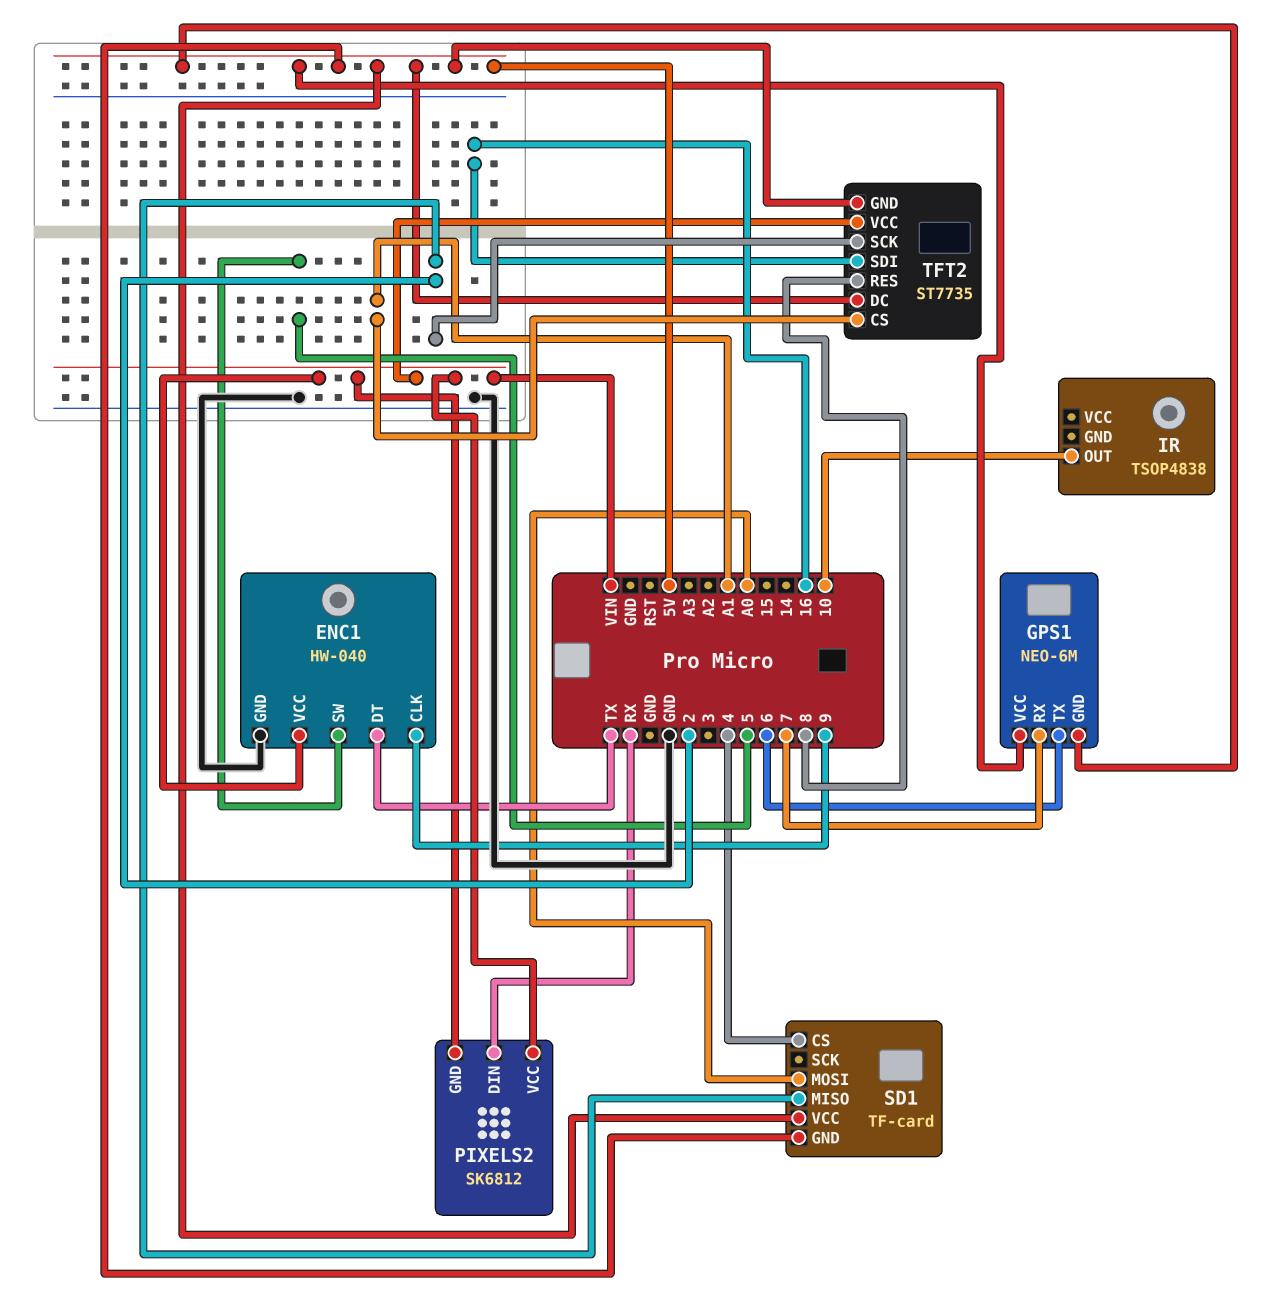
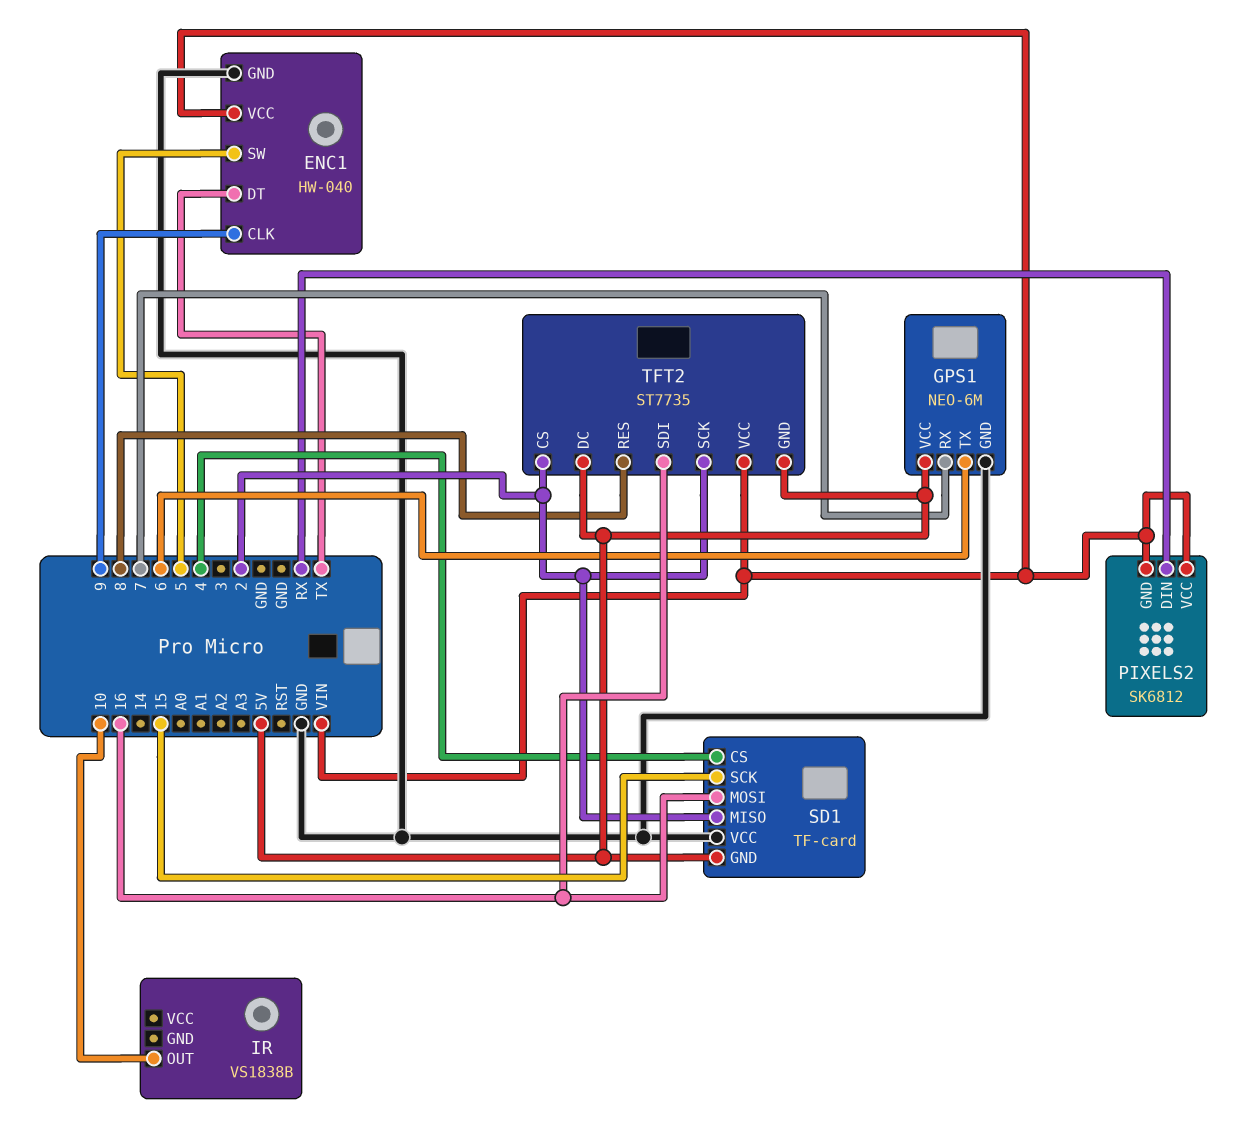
GPS1 pin GND: 5V -> GND
IR: TSOP4838 -> VS1838B
SD1 pin MOSI: A0 -> 16
SD1 pin SCK: none -> 15
SD1 pin VCC: 5V -> GND
TFT2 pin CS: A1 -> 2

